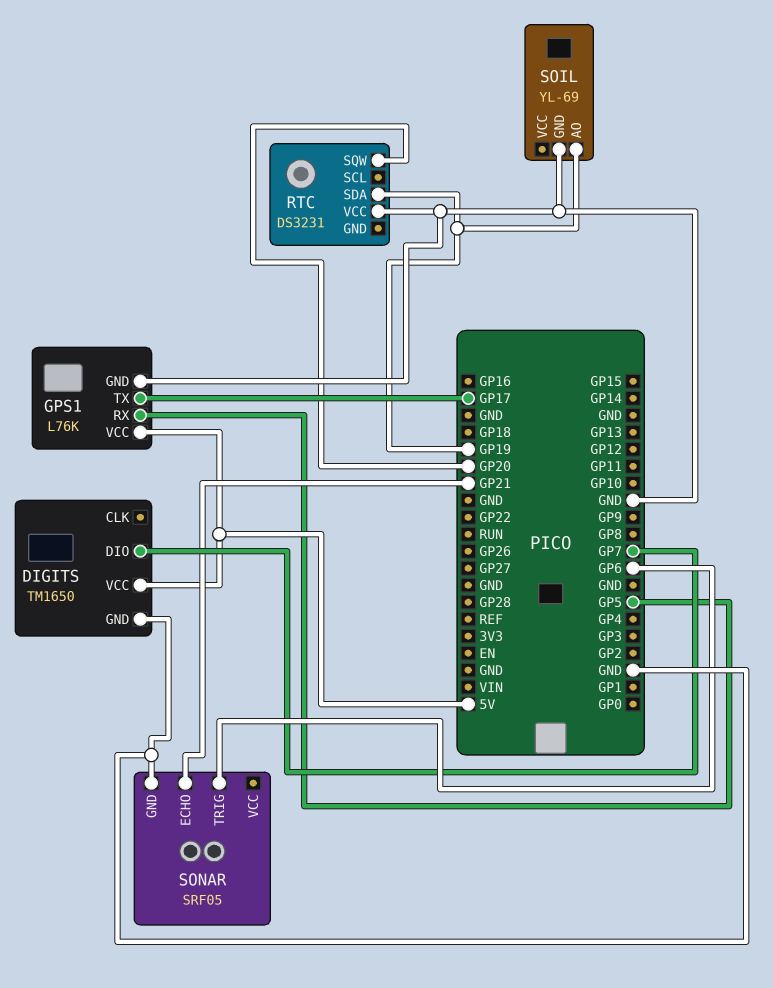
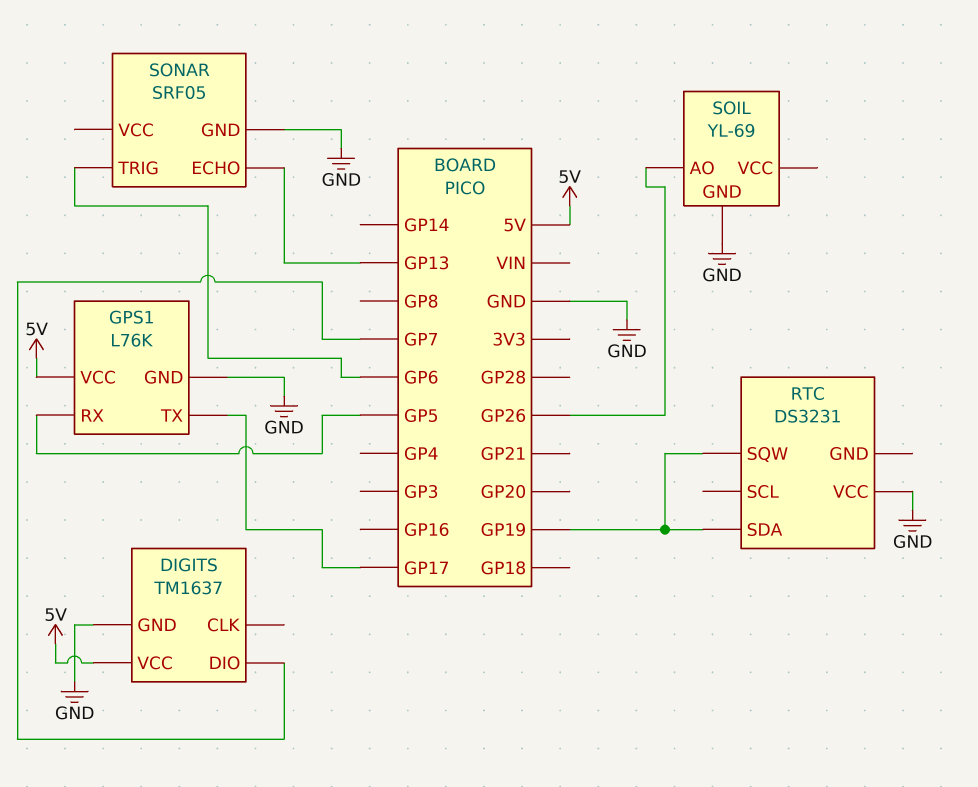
DIGITS: TM1650 -> TM1637
RTC pin SQW: GP20 -> GP19
SOIL pin AO: GP19 -> GP26
SONAR pin ECHO: GP21 -> GP13

